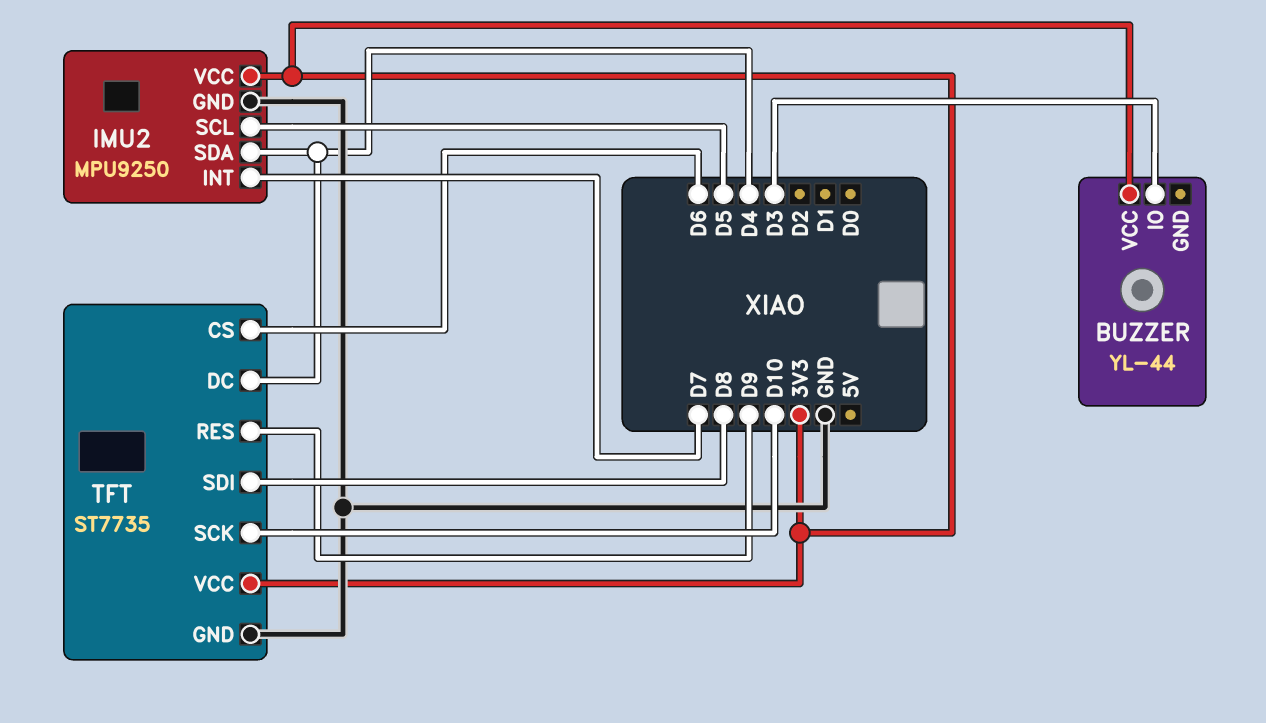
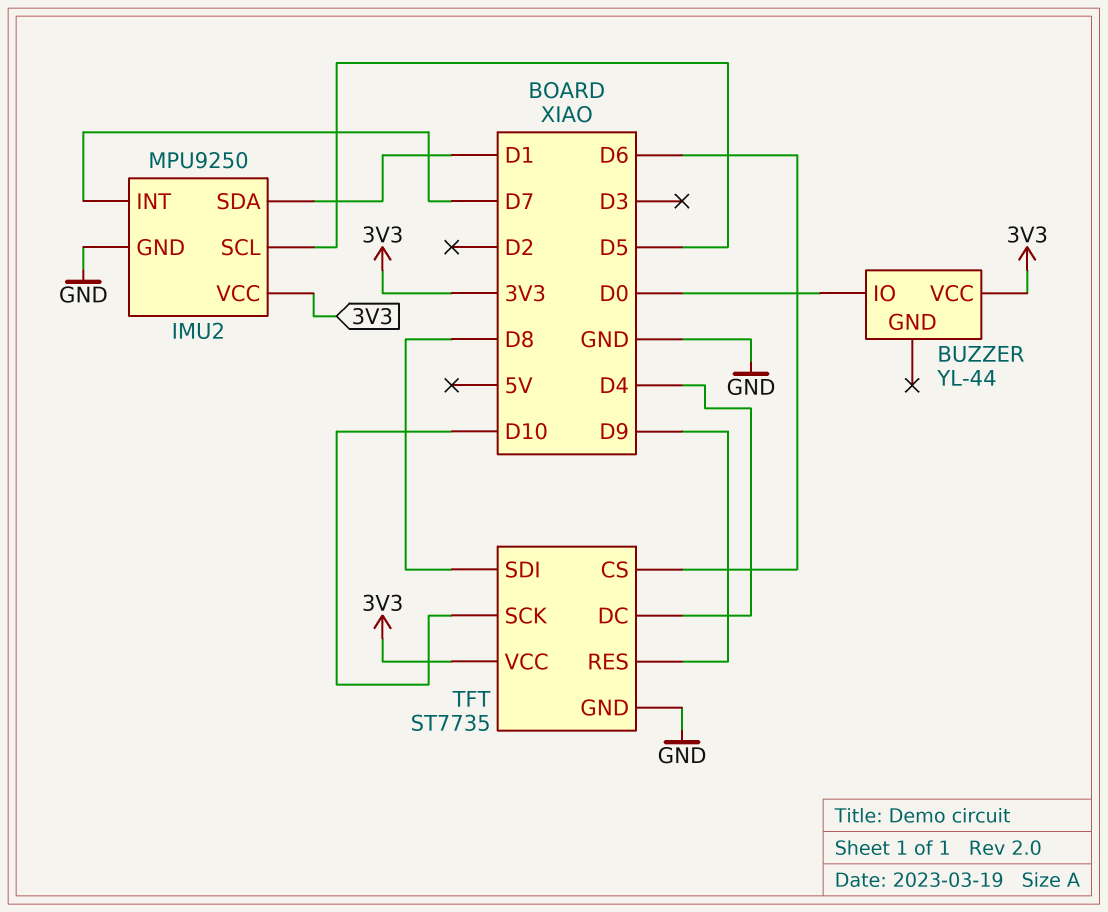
BUZZER pin IO: D3 -> D0
IMU2 pin SDA: D4 -> D1

